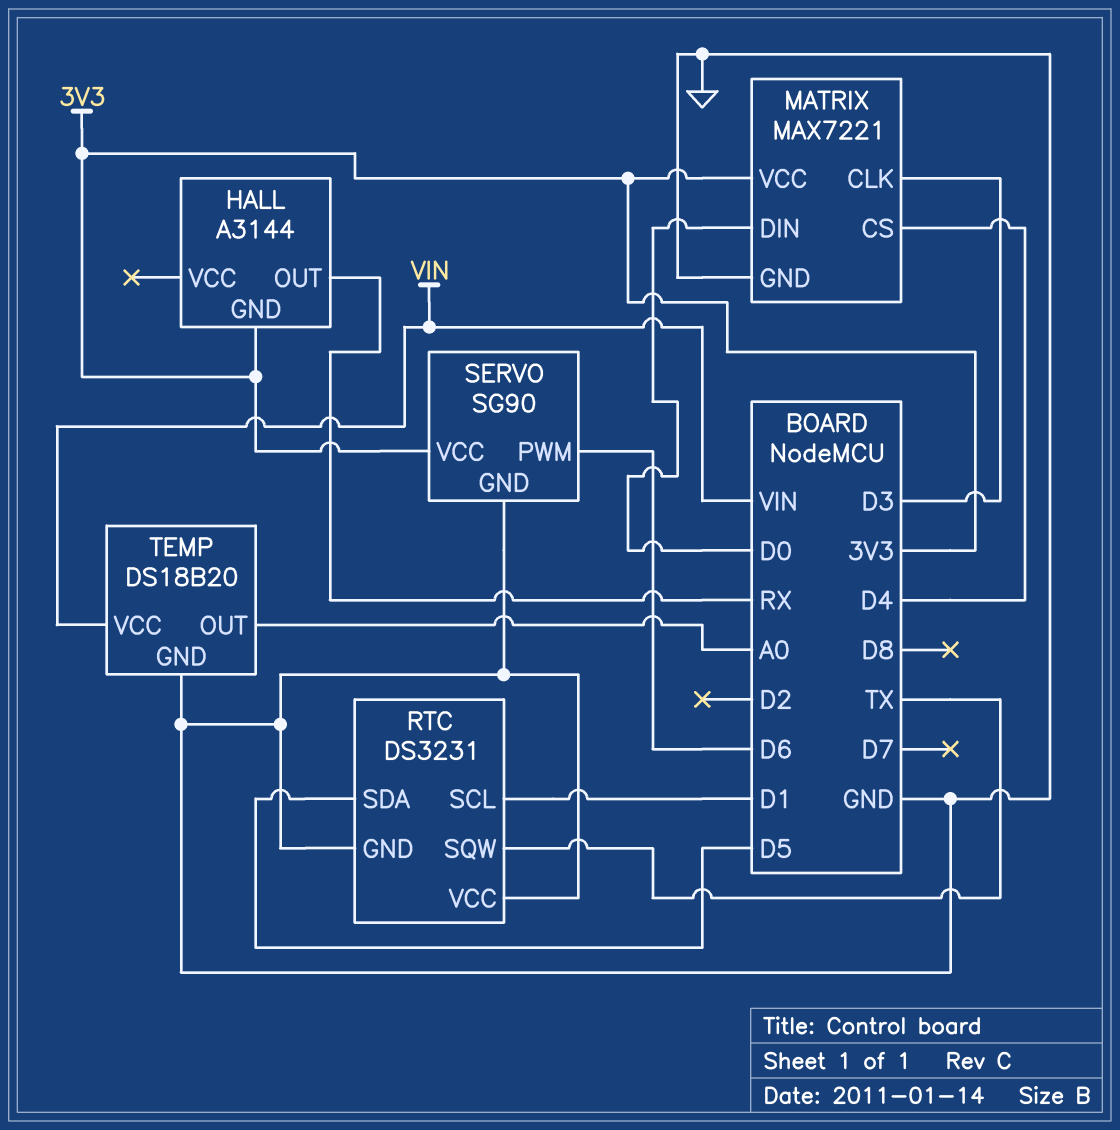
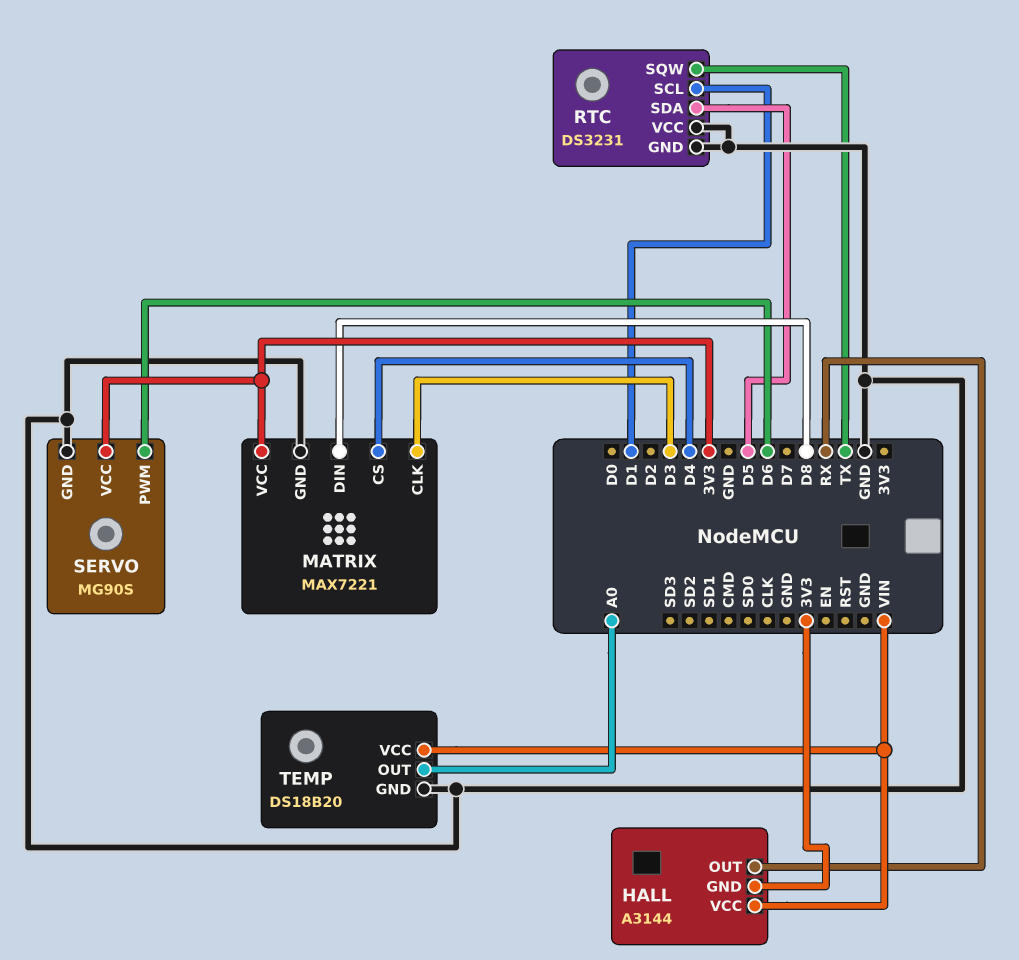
HALL pin VCC: none -> VIN
MATRIX pin DIN: D0 -> D8
SERVO: SG90 -> MG90S

